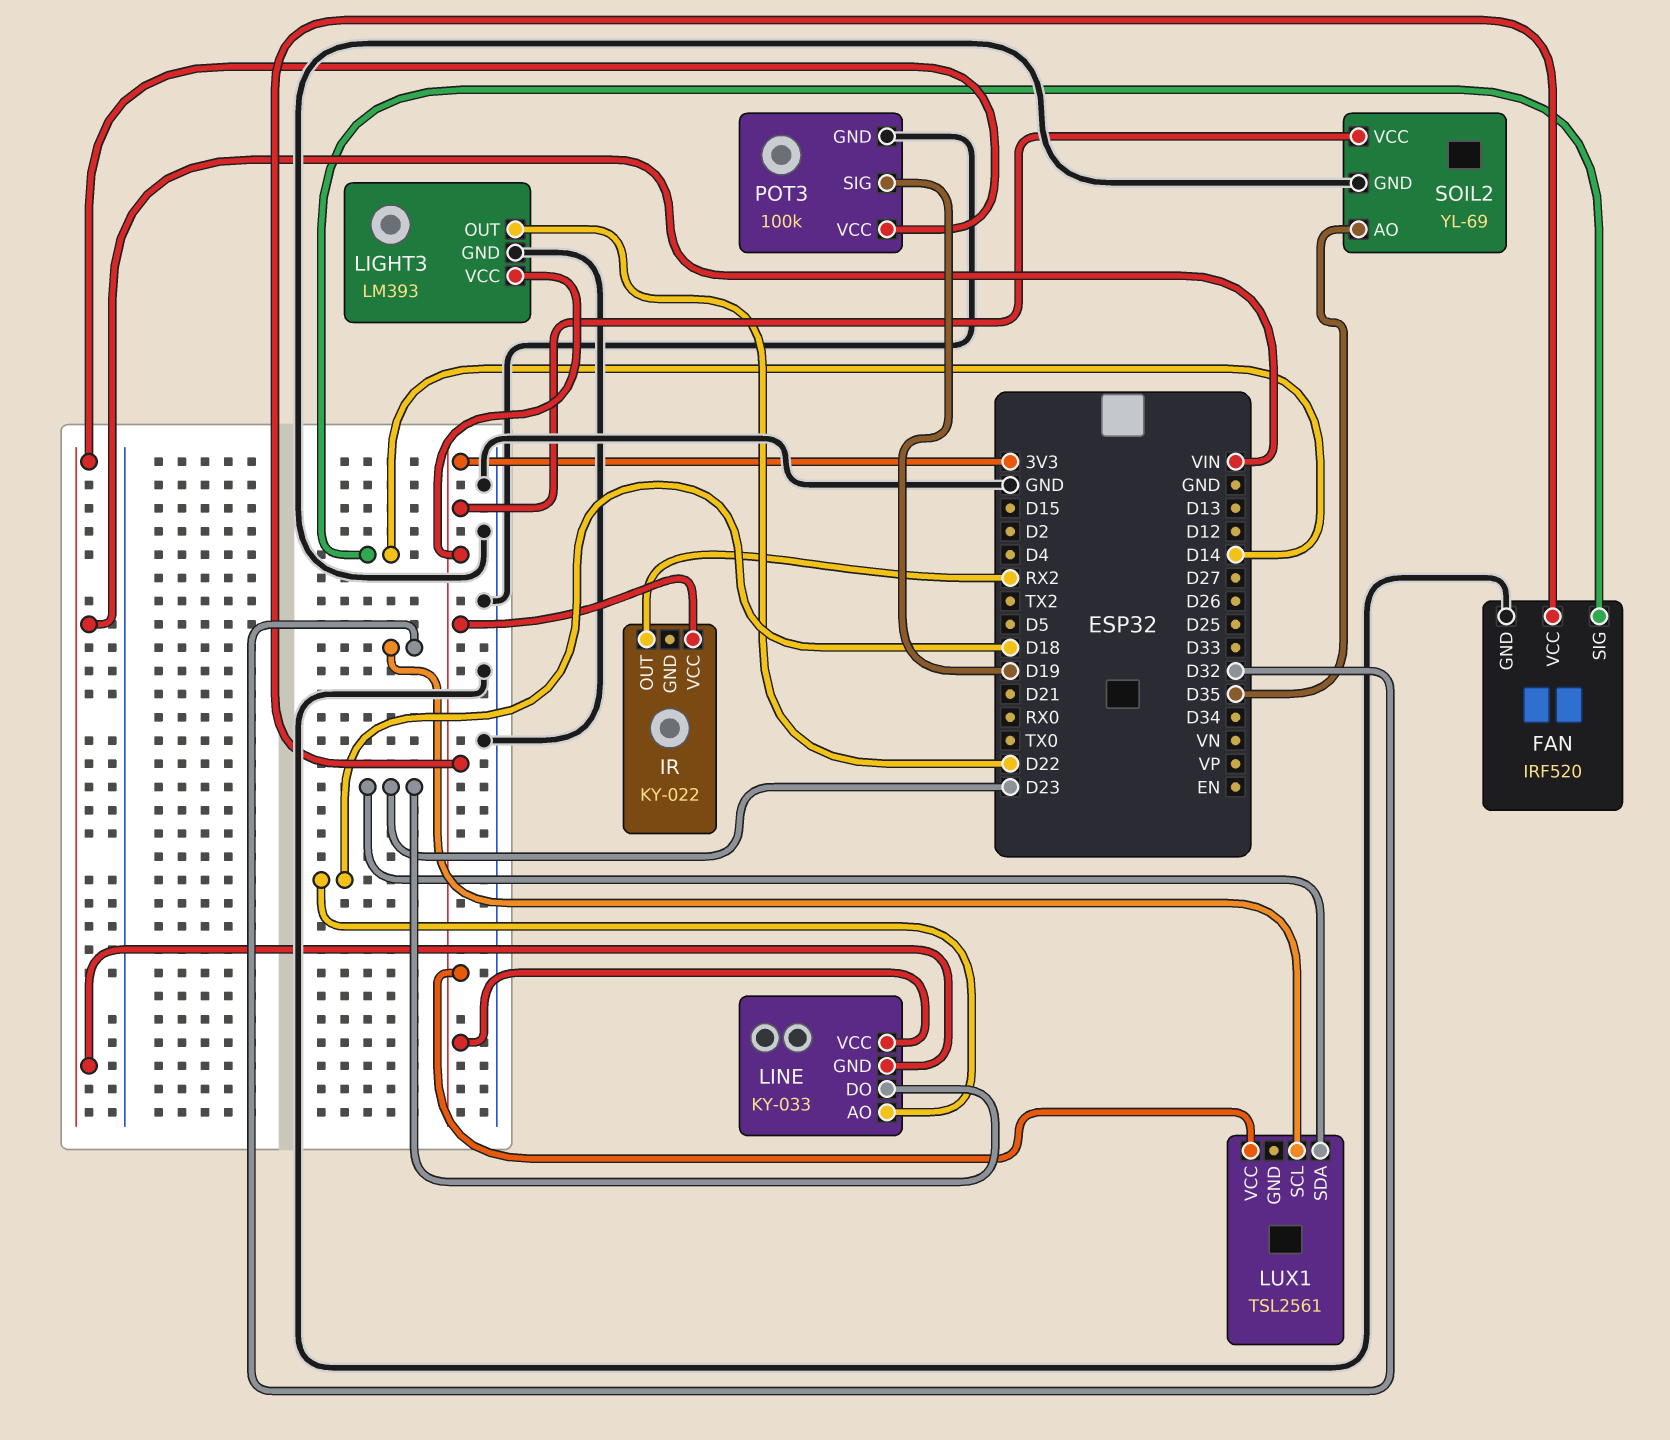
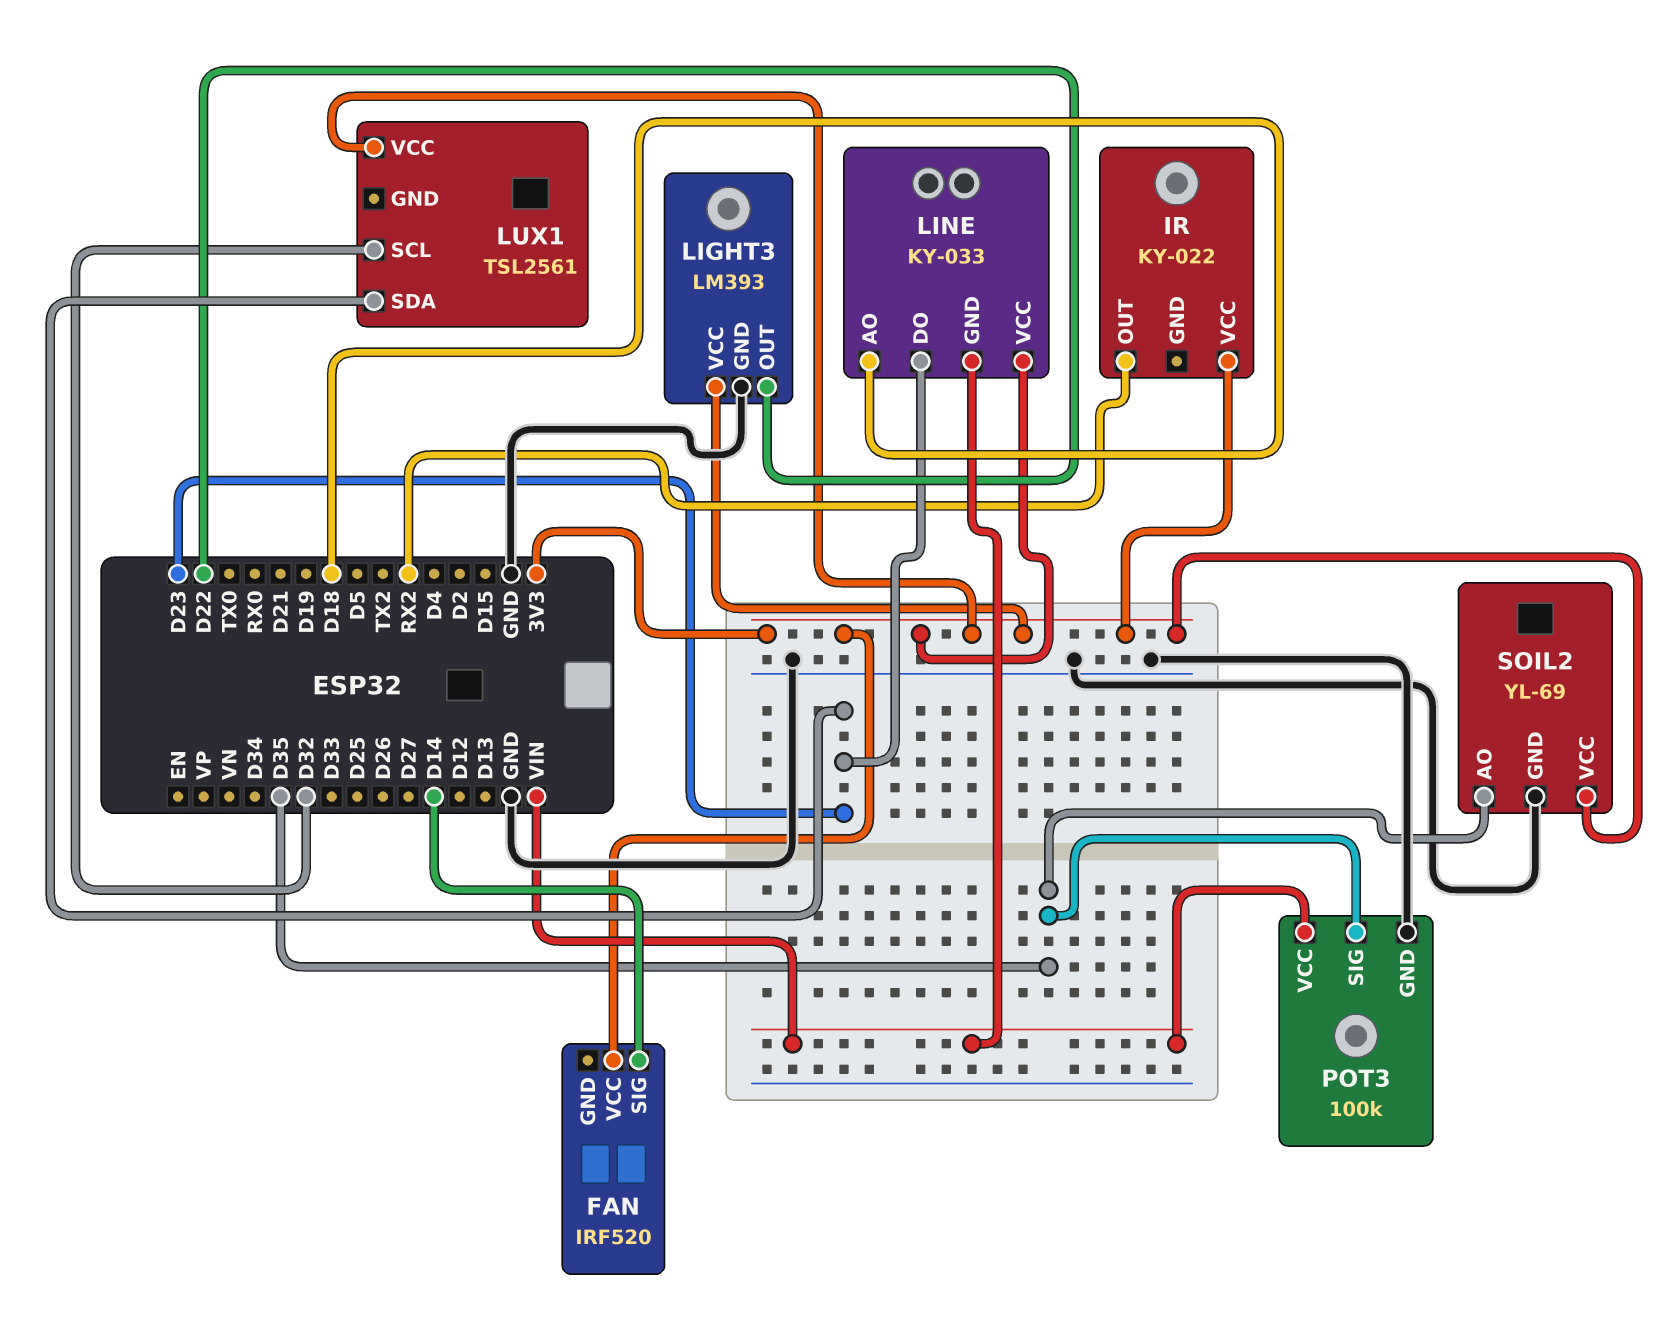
FAN pin GND: GND -> none
POT3 pin SIG: D19 -> D35

